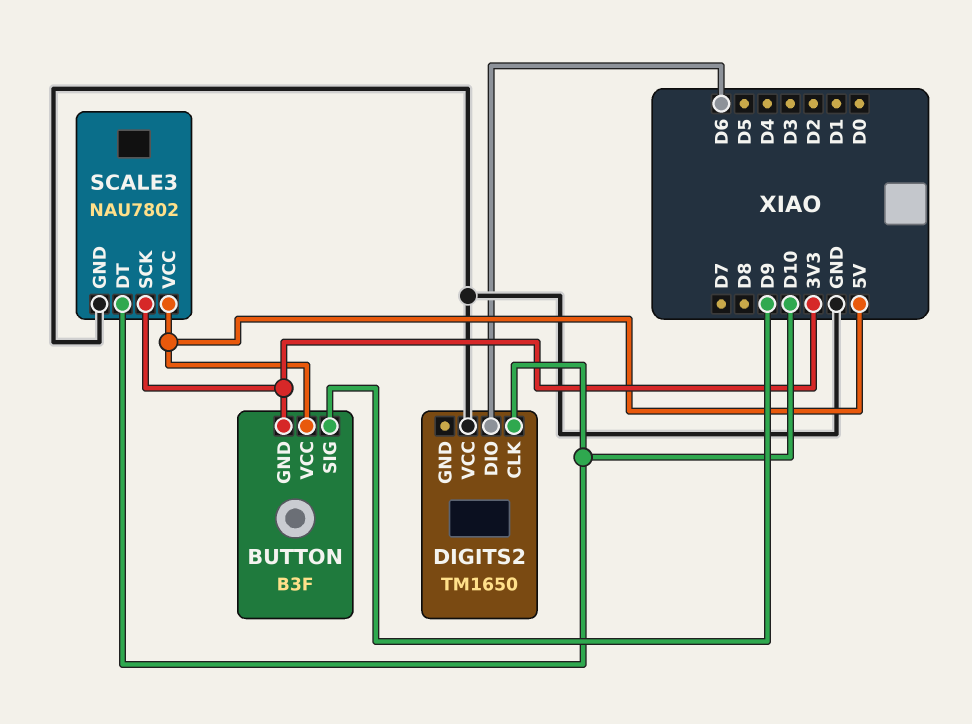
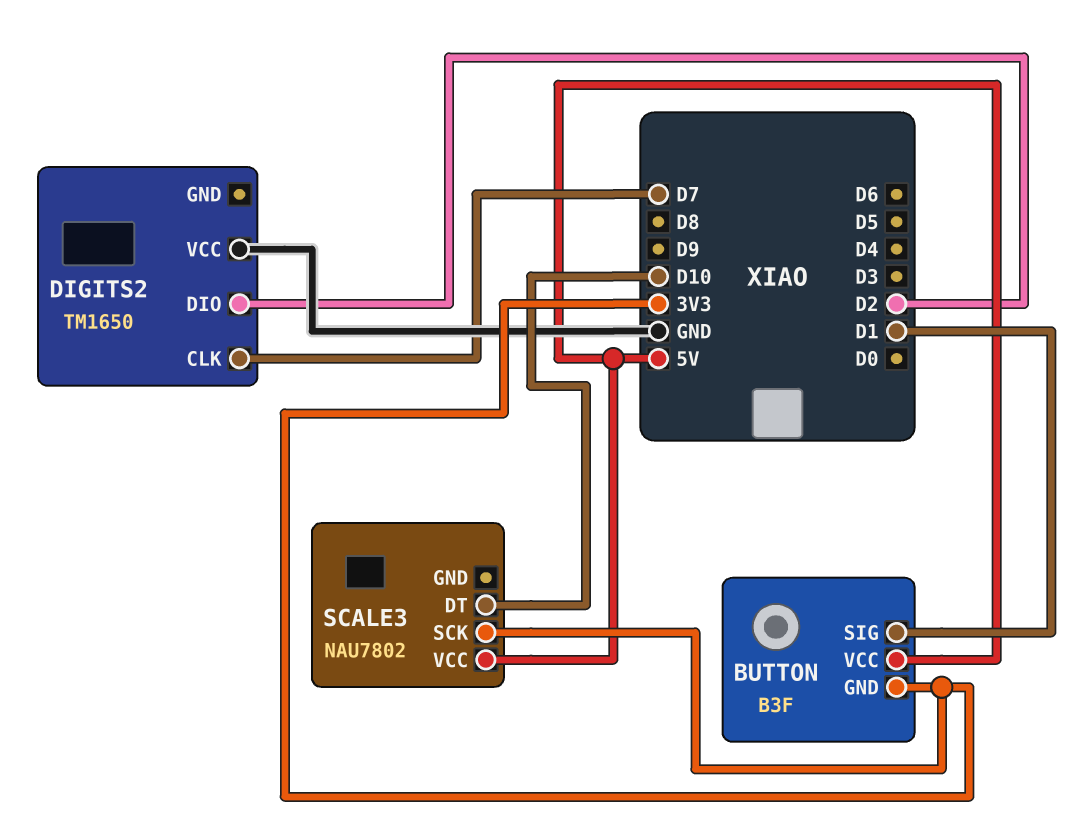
BUTTON pin SIG: D9 -> D1
DIGITS2 pin CLK: D10 -> D7
DIGITS2 pin DIO: D6 -> D2
SCALE3 pin GND: GND -> none

